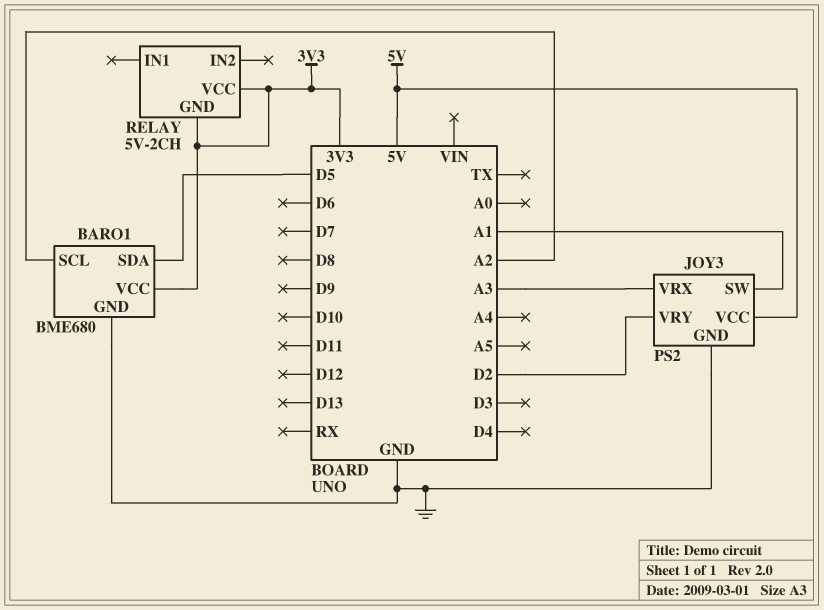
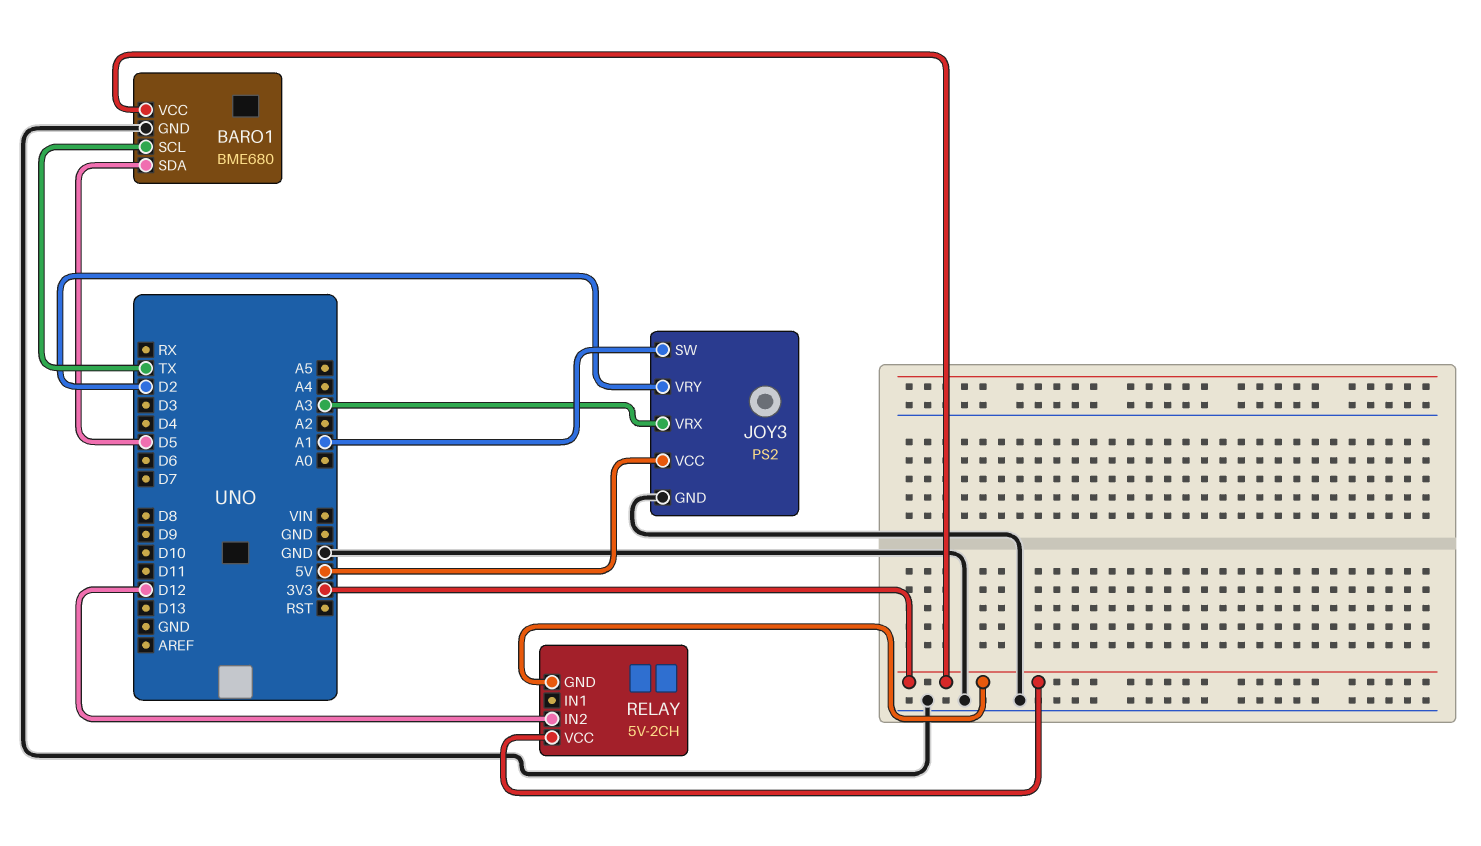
BARO1 pin SCL: A2 -> TX
RELAY pin IN2: none -> D12

